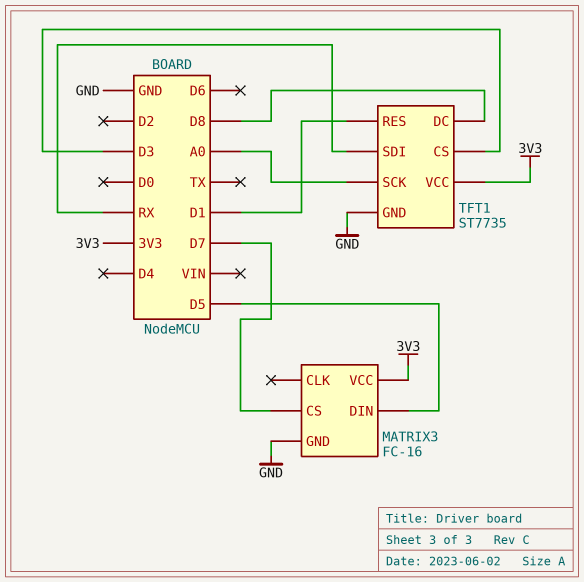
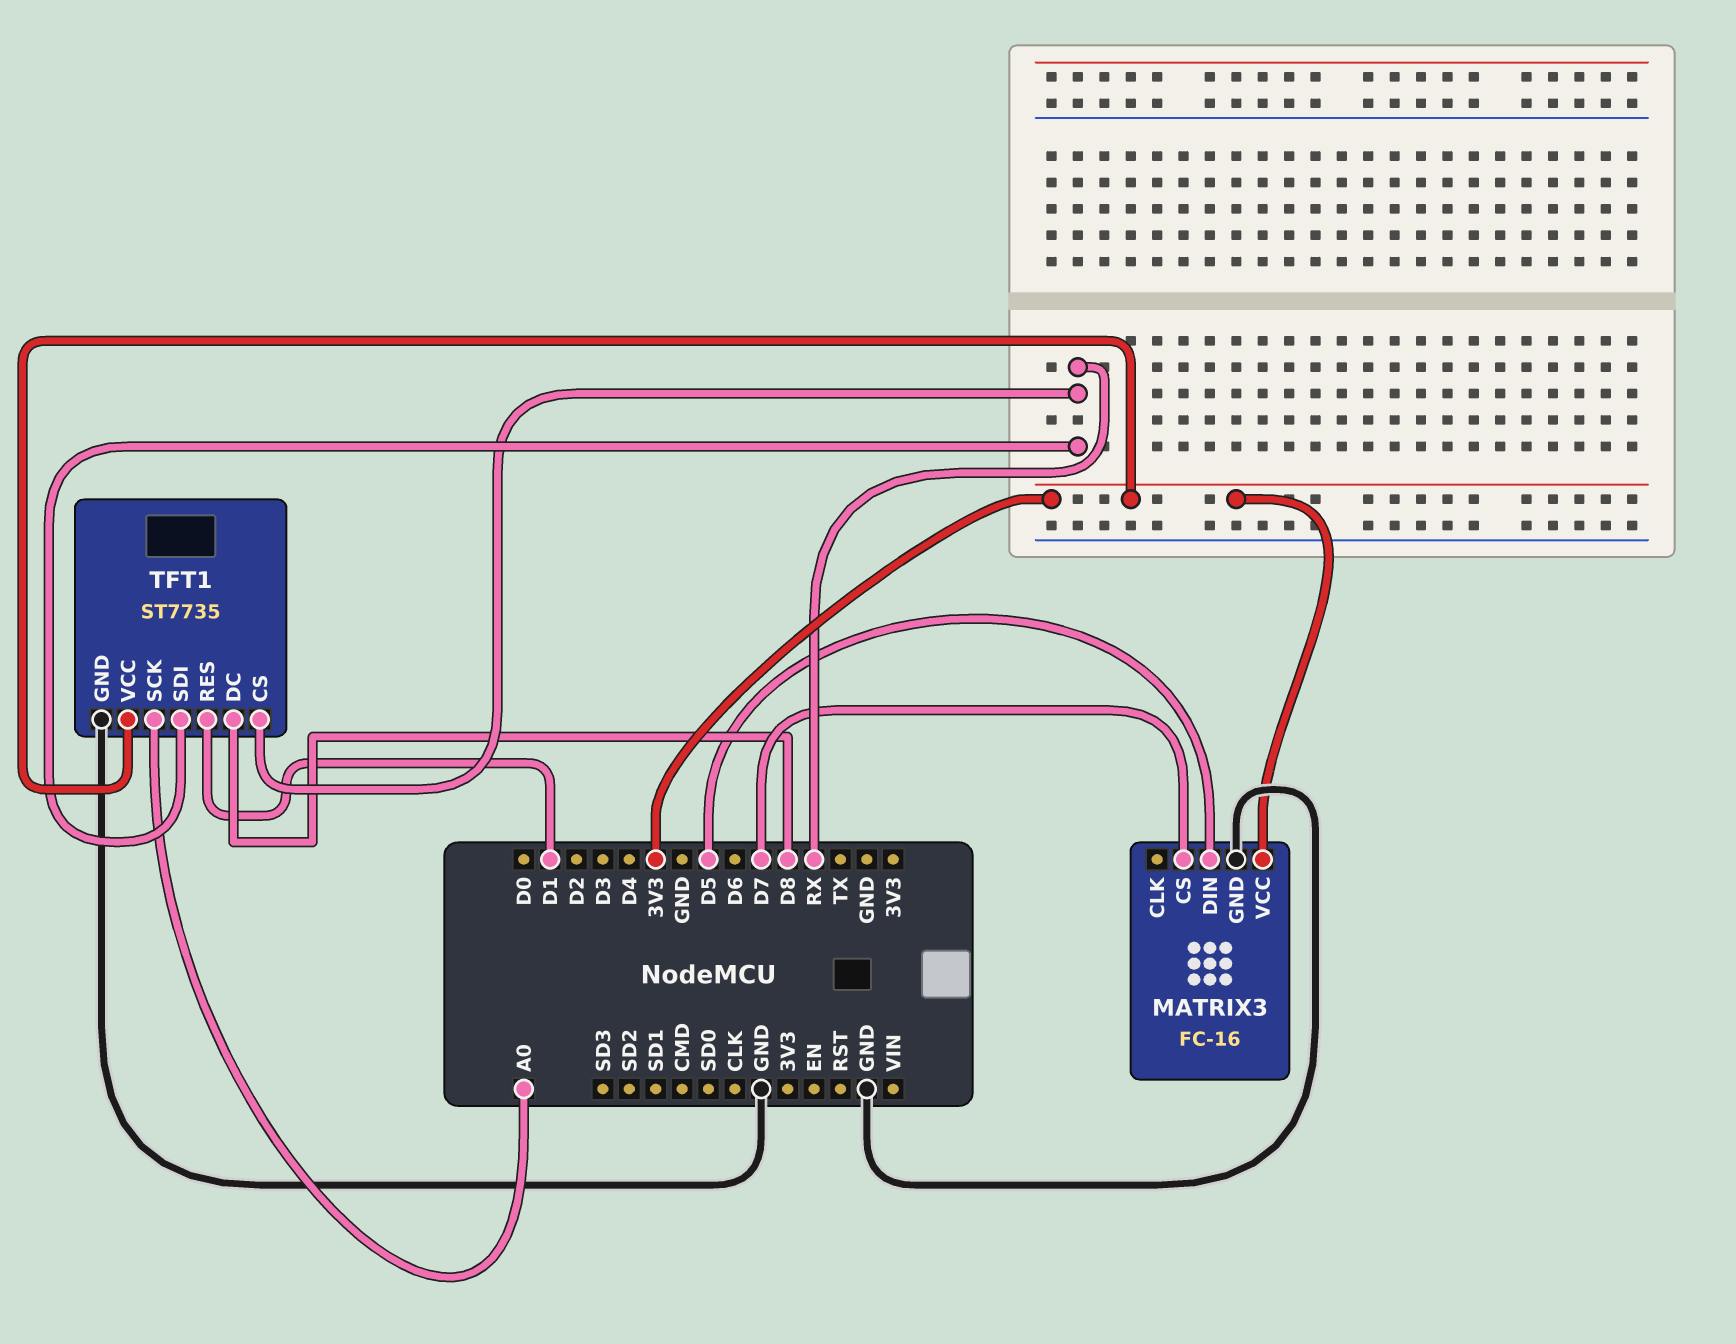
TFT1 pin CS: D3 -> RX

